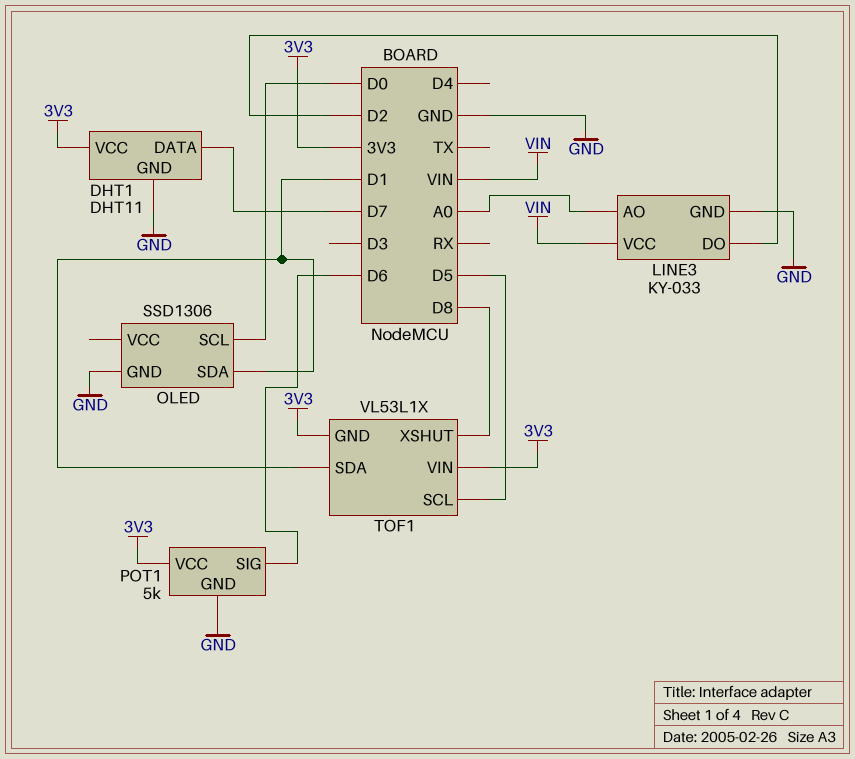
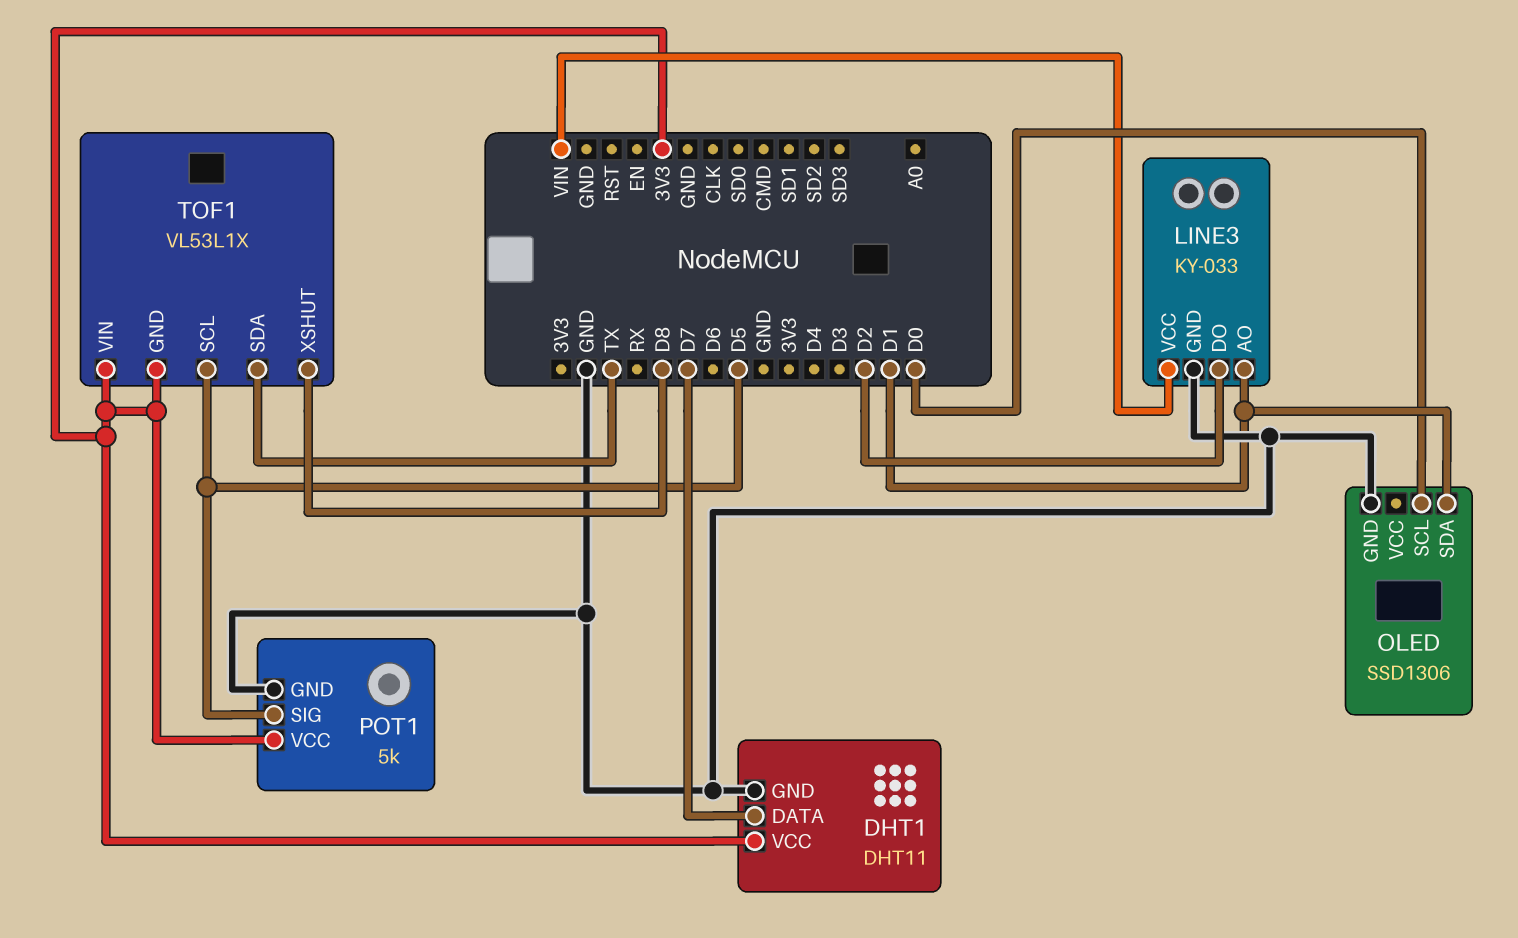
LINE3 pin AO: A0 -> D1
POT1 pin SIG: D6 -> D5
TOF1 pin SDA: D1 -> TX

